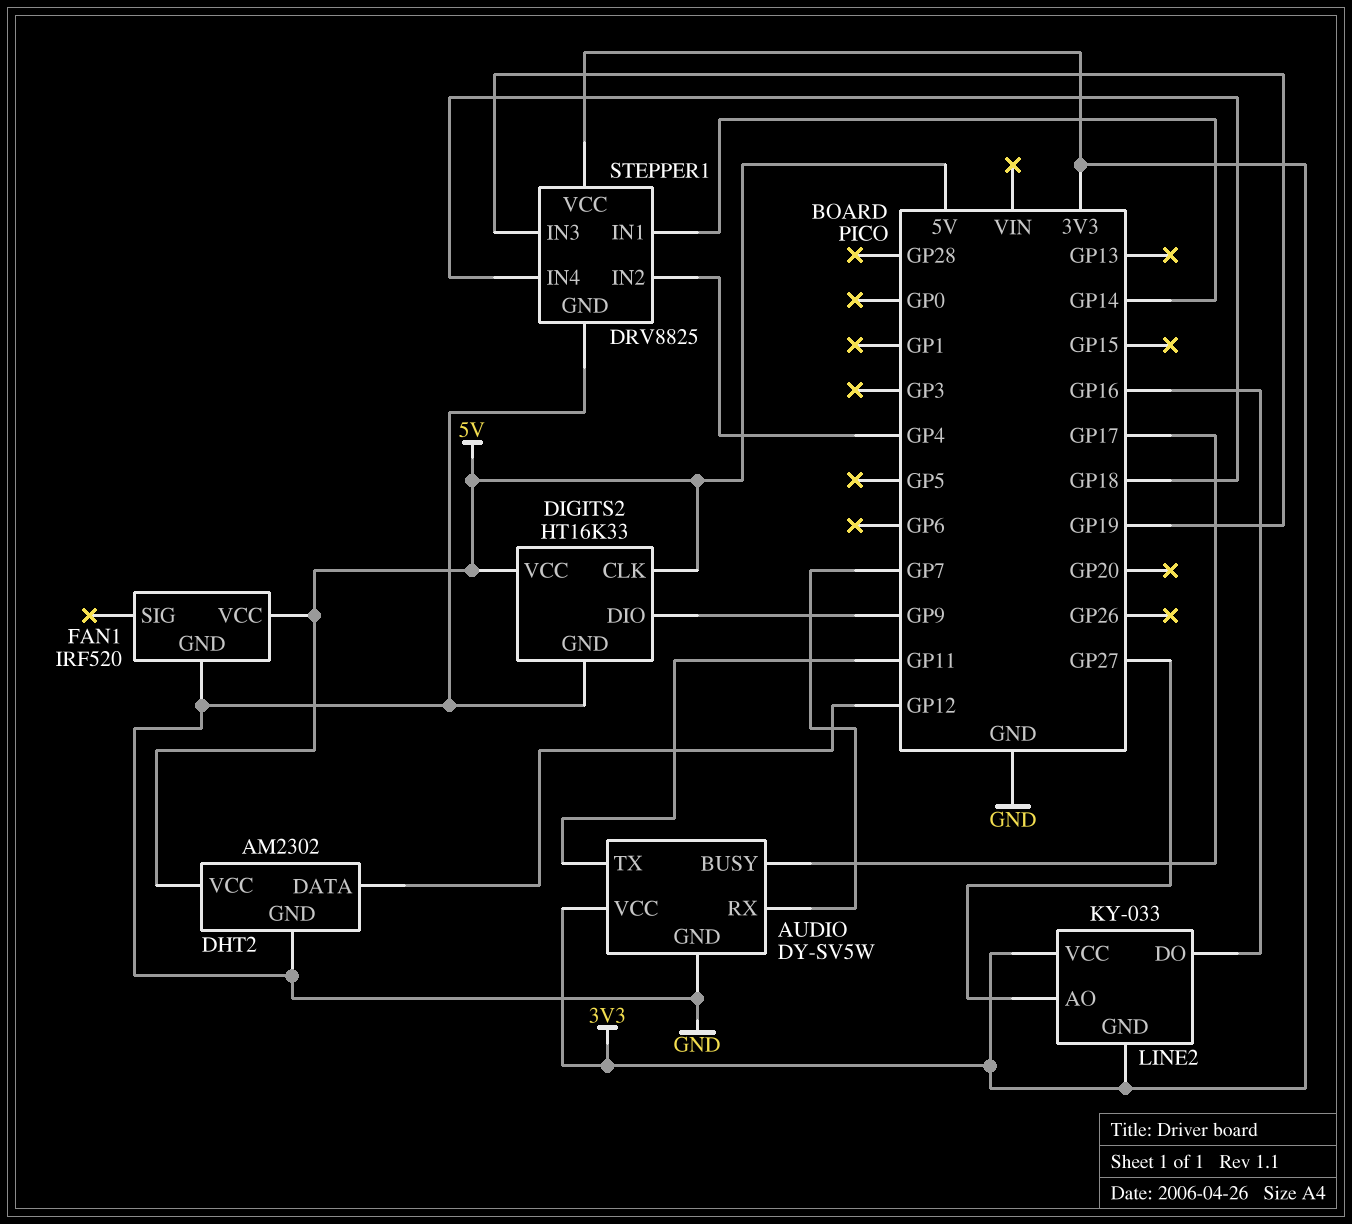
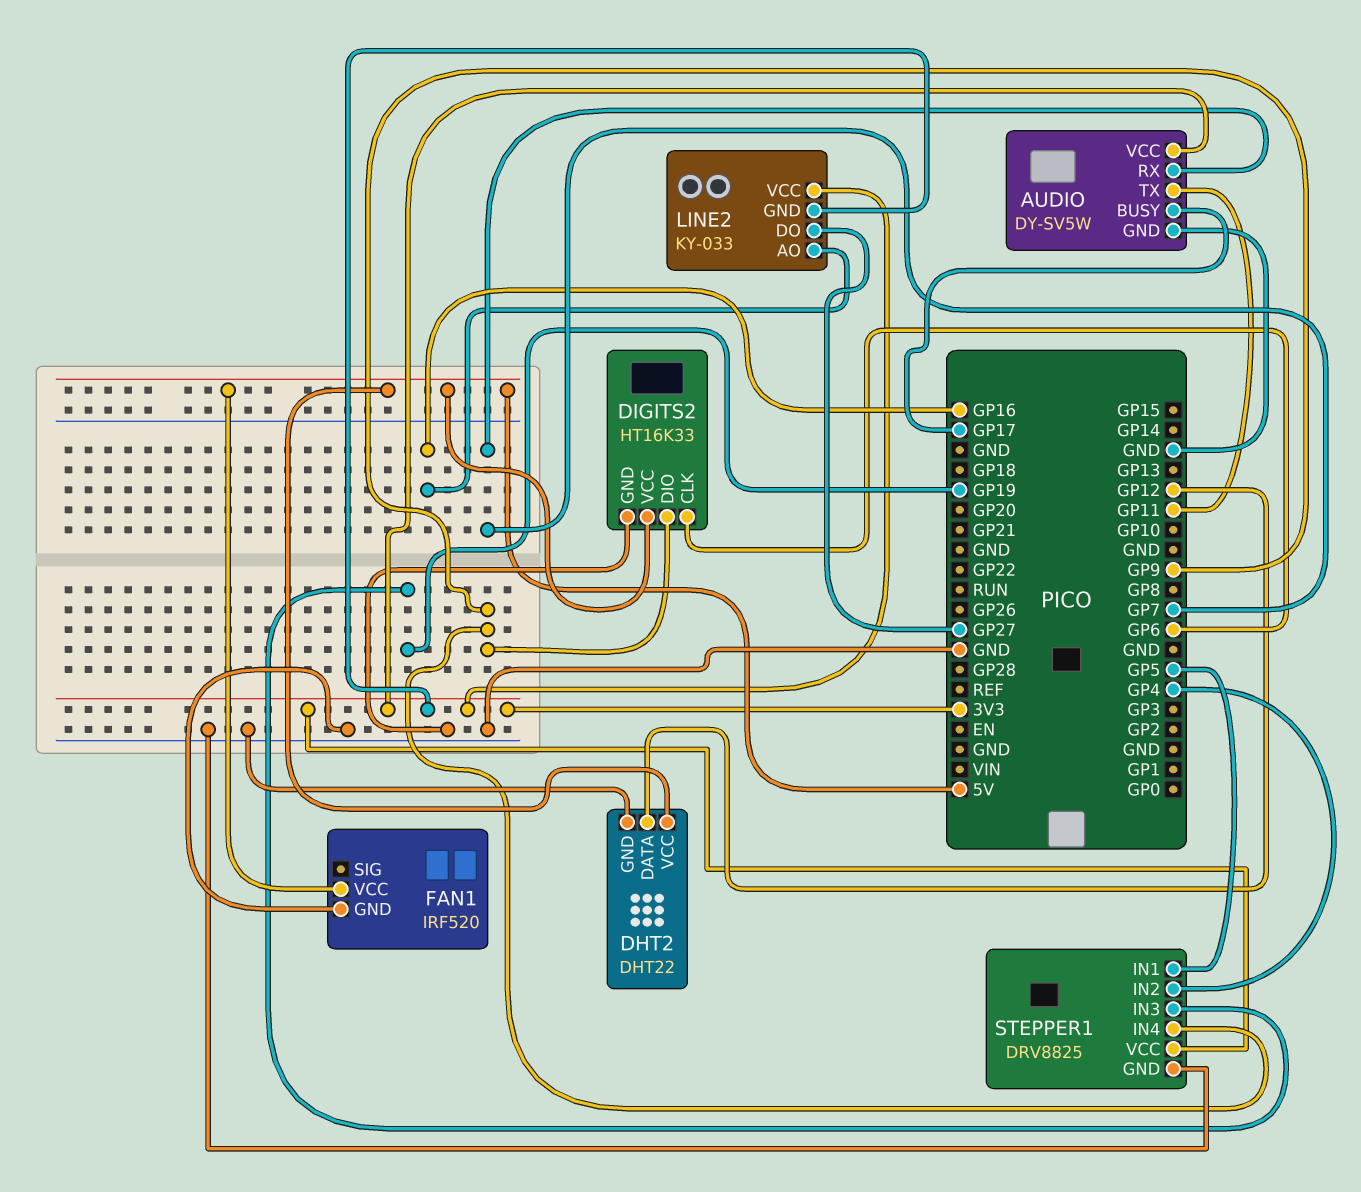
DHT2: AM2302 -> DHT22
DIGITS2 pin CLK: 5V -> GP6
LINE2 pin AO: GP27 -> GP16
LINE2 pin DO: GP16 -> GP27
STEPPER1 pin IN1: GP14 -> GP5
STEPPER1 pin IN4: GP18 -> GP9

